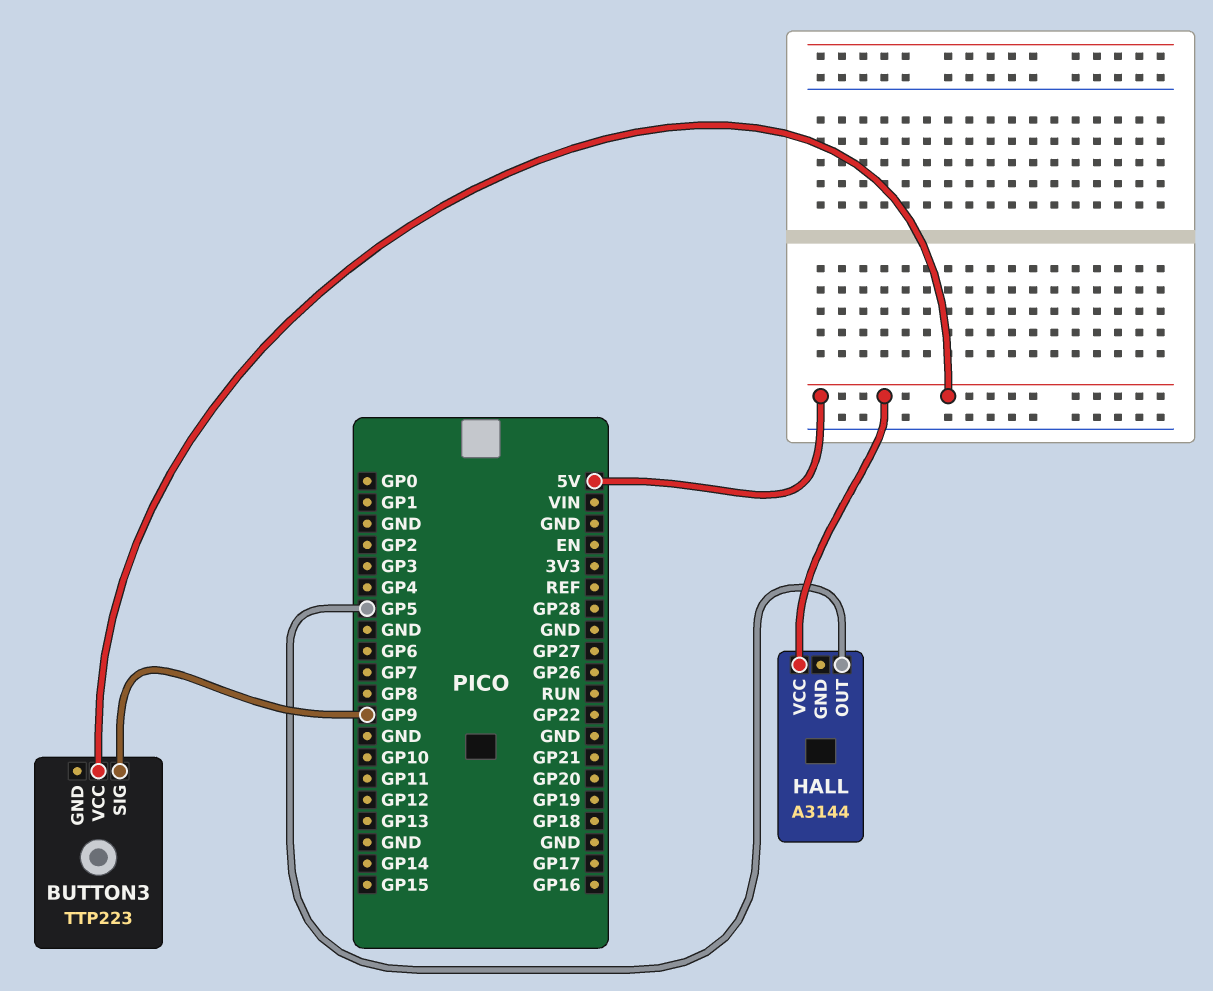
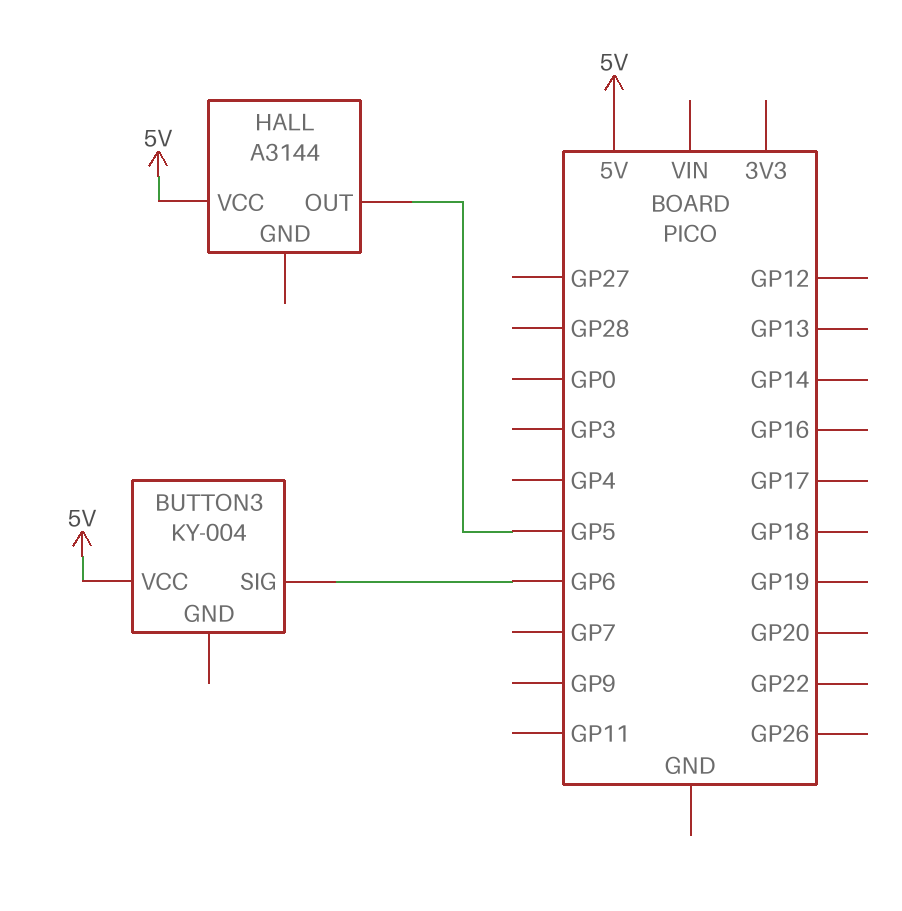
BUTTON3: TTP223 -> KY-004
BUTTON3 pin SIG: GP9 -> GP6

